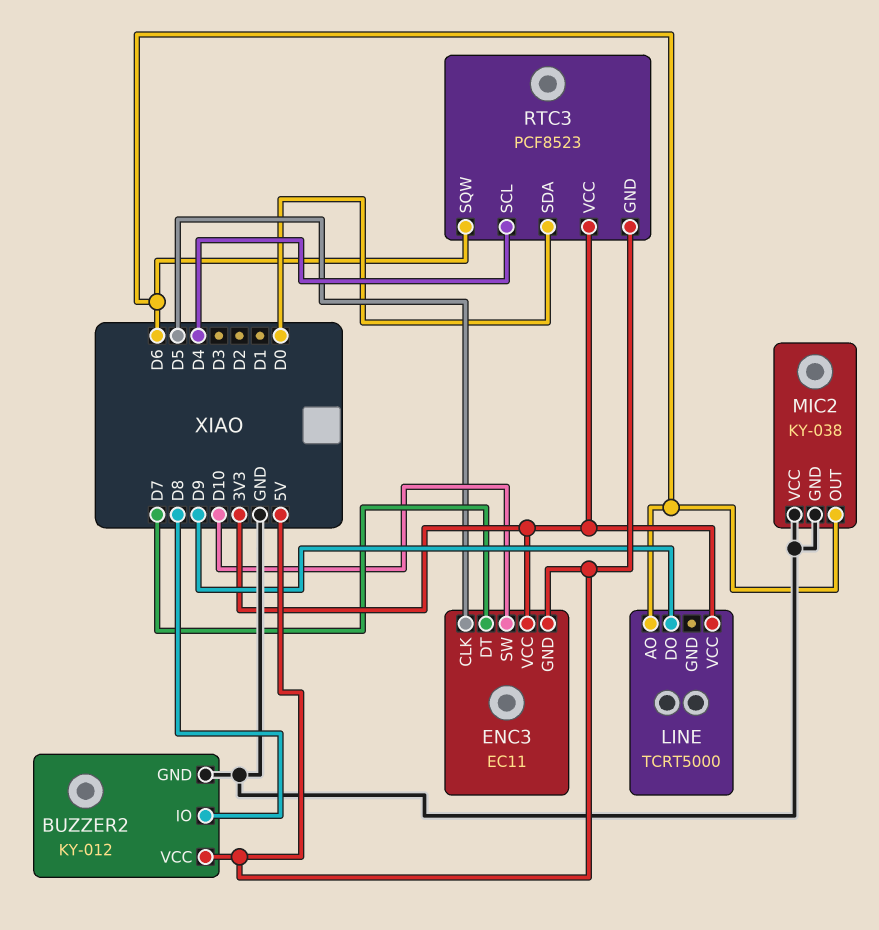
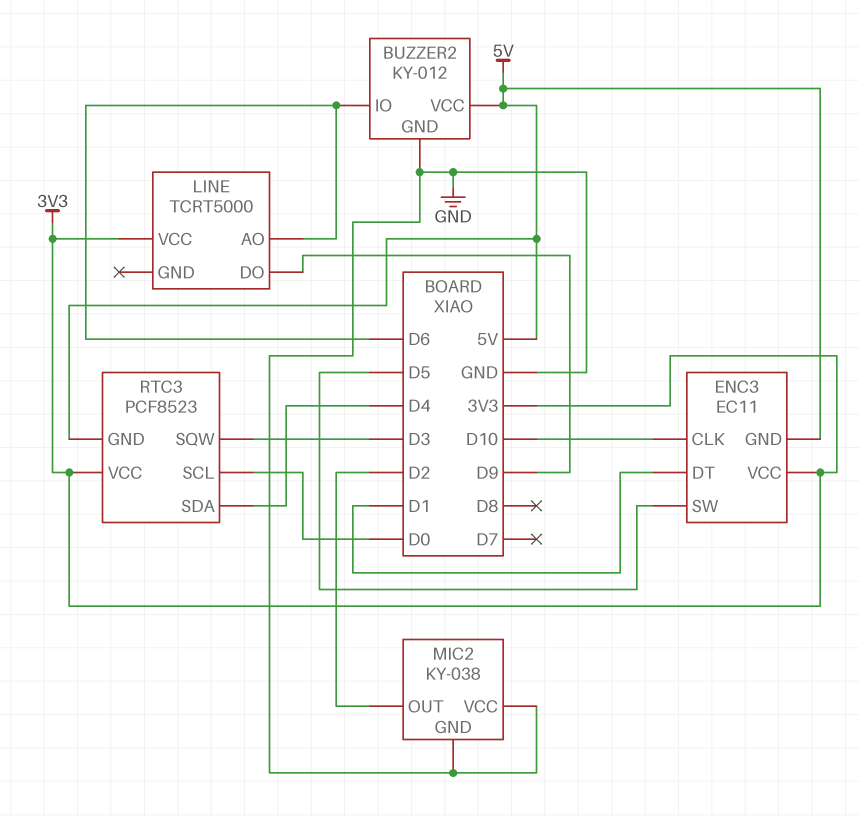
BUZZER2 pin IO: D8 -> D6
ENC3 pin CLK: D5 -> D10
ENC3 pin DT: D7 -> D1
ENC3 pin SW: D10 -> D5
MIC2 pin OUT: D6 -> D2
RTC3 pin SCL: D4 -> D0
RTC3 pin SDA: D0 -> D4
RTC3 pin SQW: D6 -> D3

